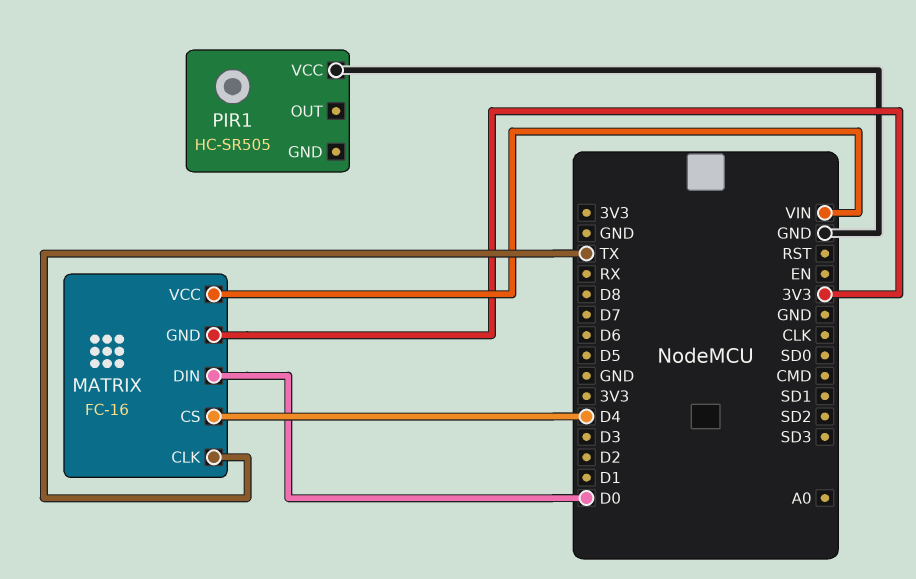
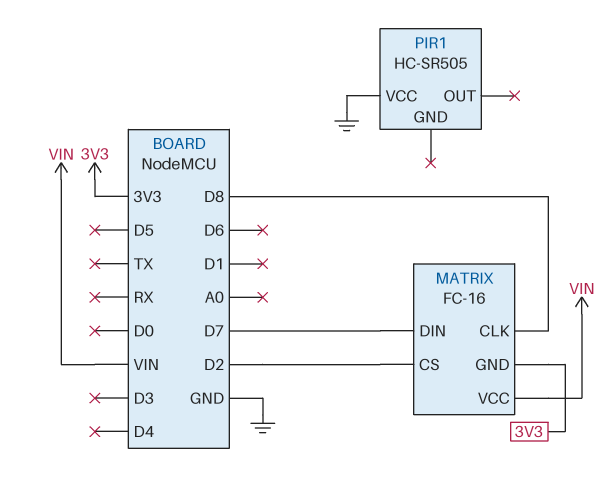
MATRIX pin CLK: TX -> D8
MATRIX pin CS: D4 -> D2
MATRIX pin DIN: D0 -> D7

